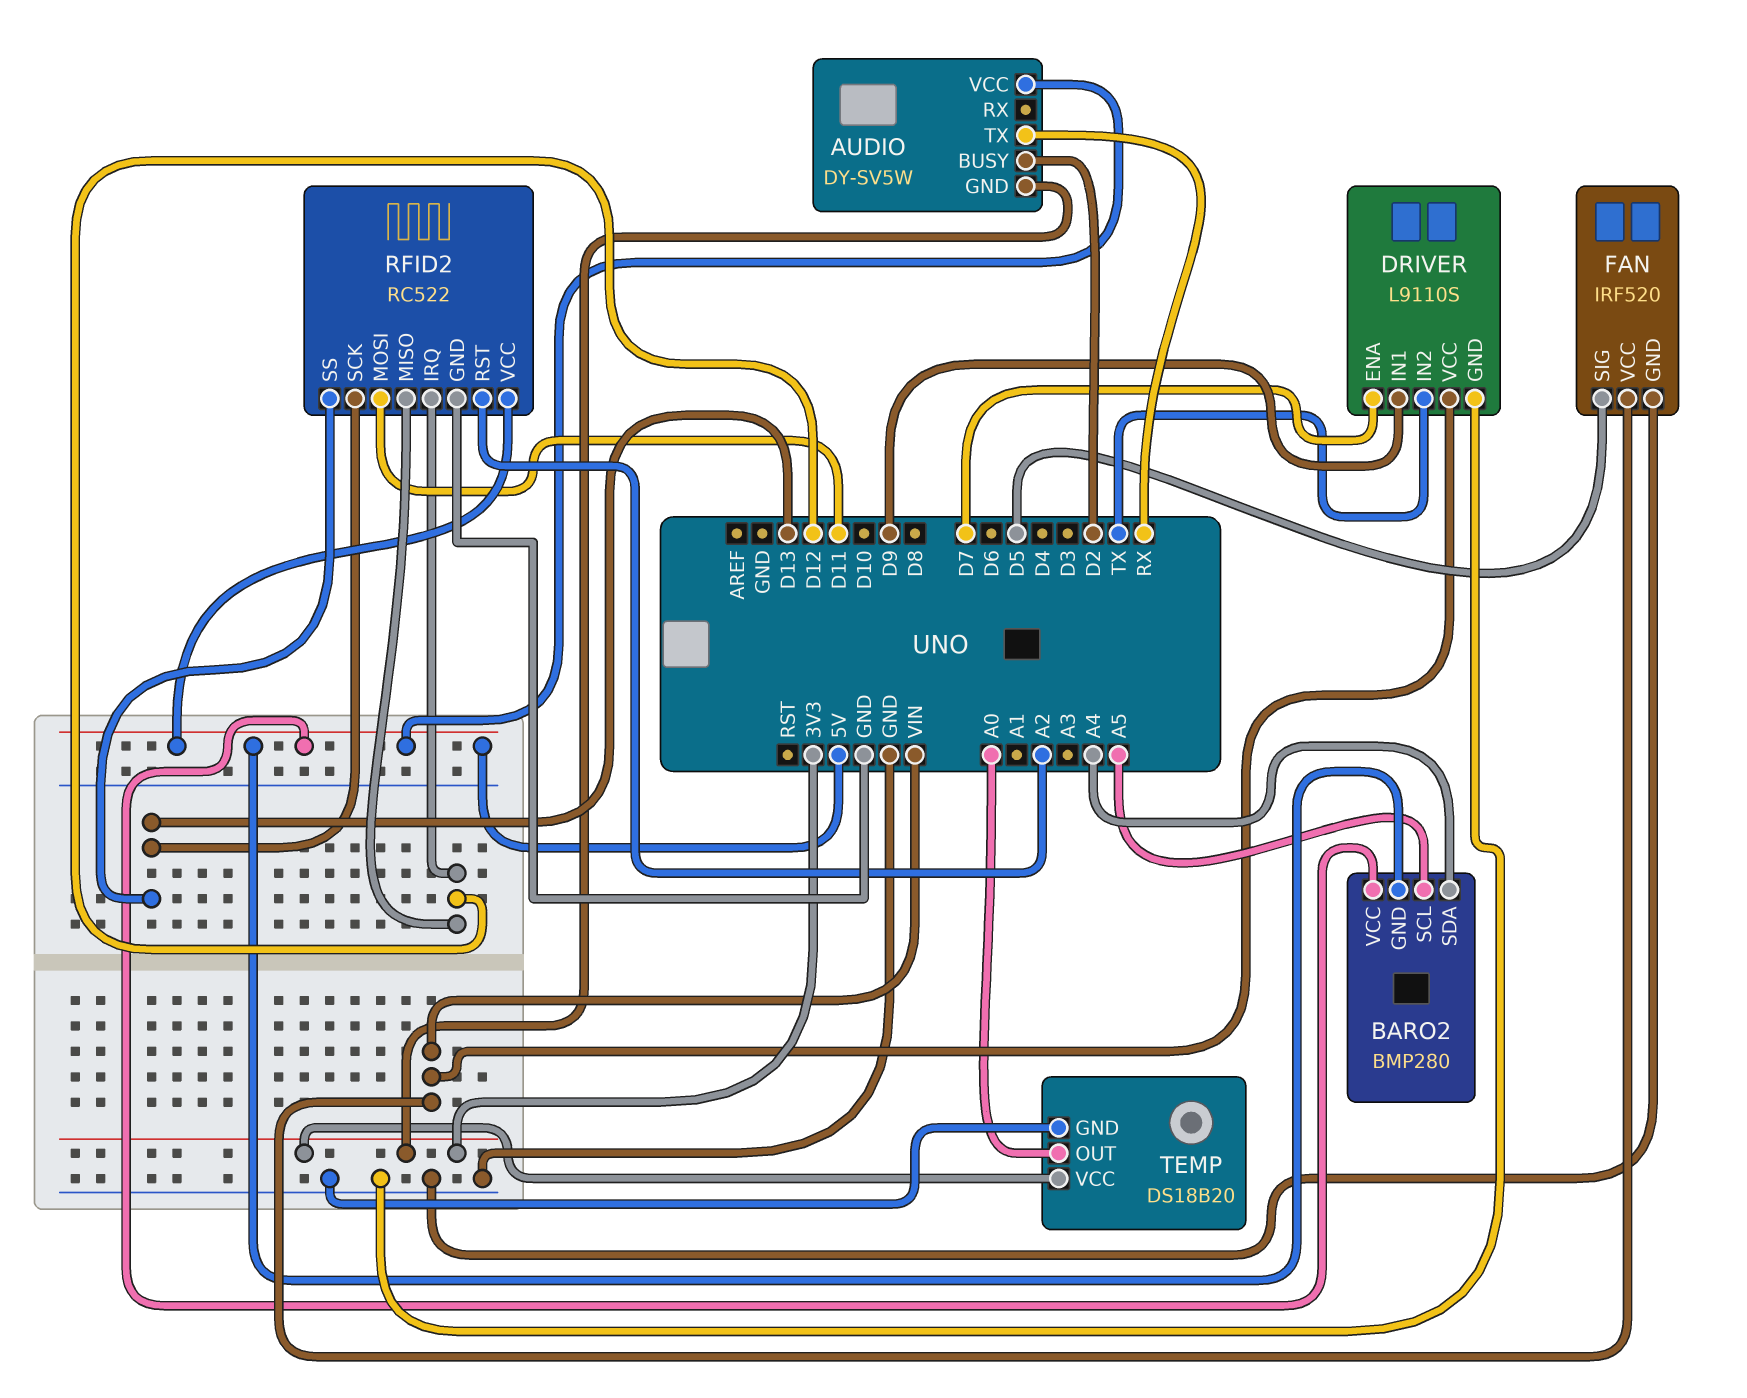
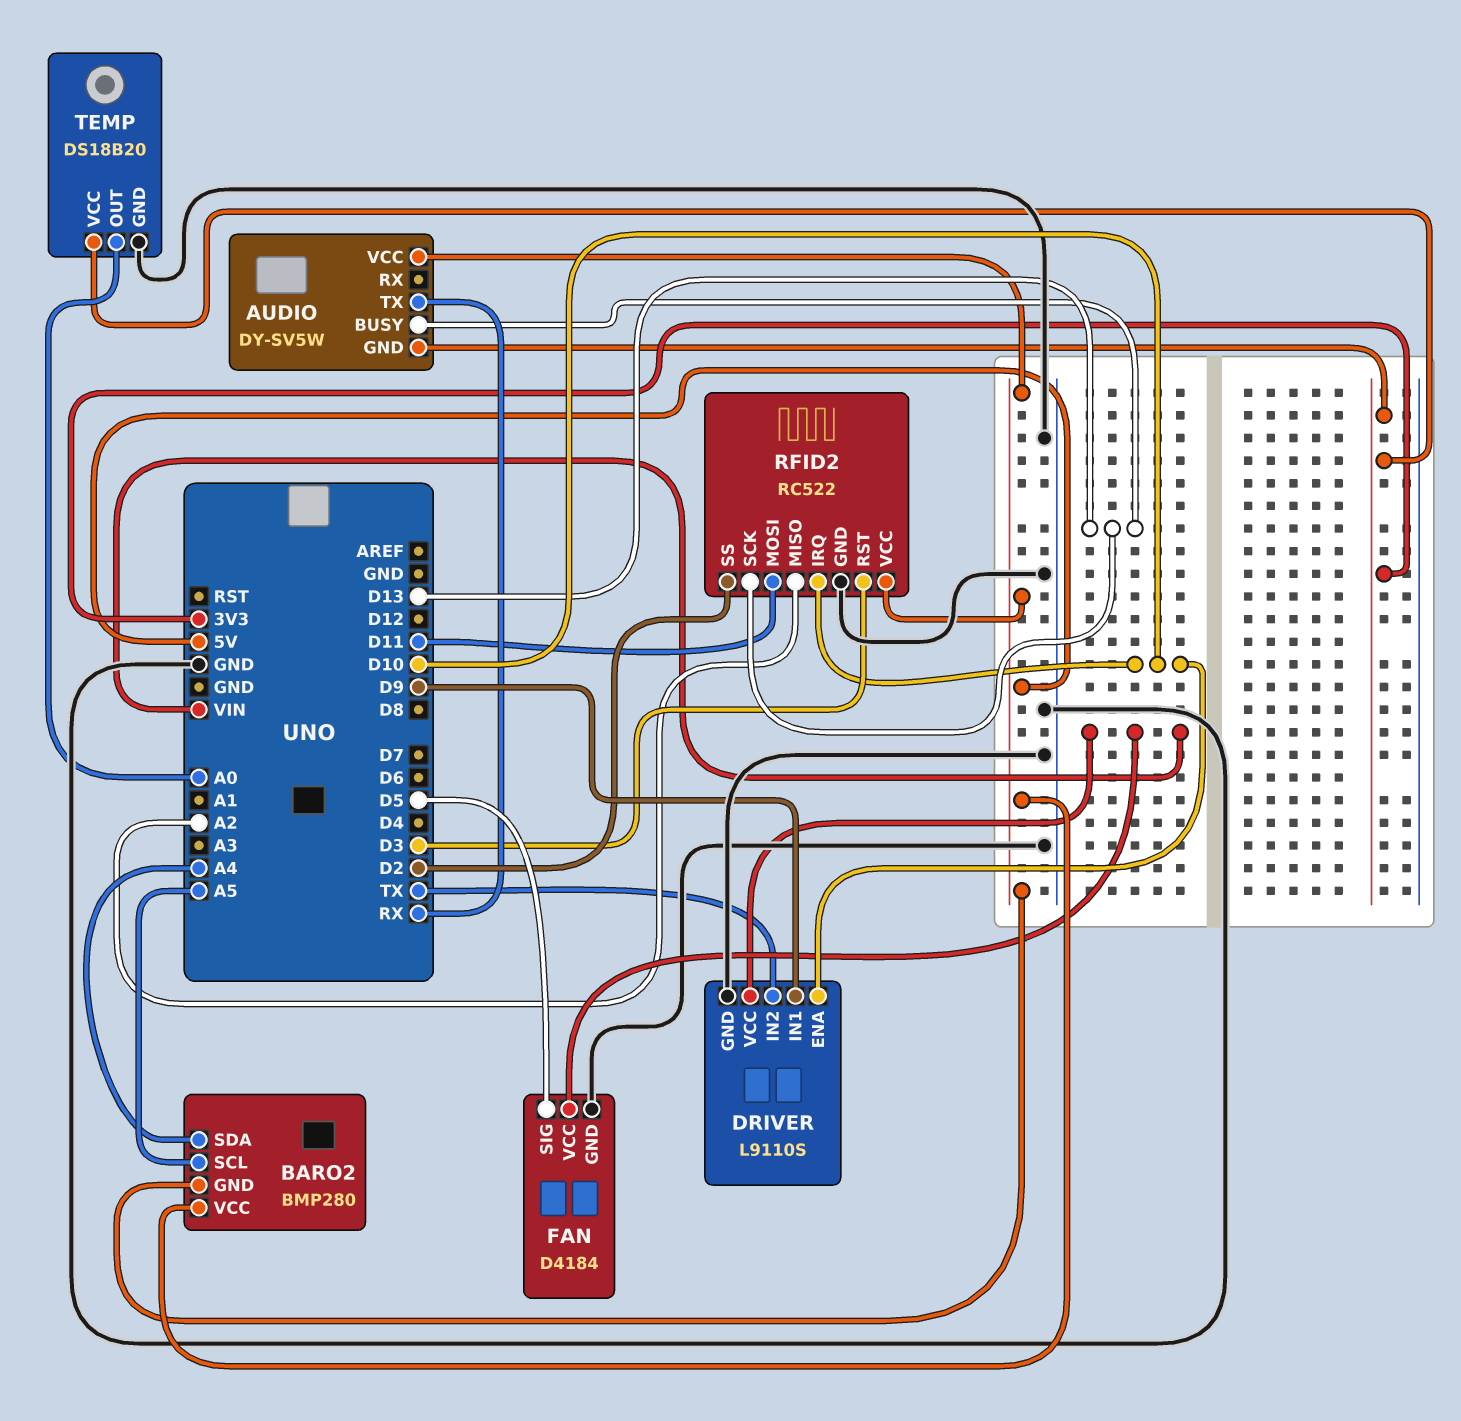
AUDIO pin BUSY: D2 -> D13
DRIVER pin ENA: D7 -> D10
FAN: IRF520 -> D4184
RFID2 pin IRQ: D12 -> D10
RFID2 pin MISO: D12 -> A2
RFID2 pin RST: A2 -> D3
RFID2 pin SS: D13 -> D2

